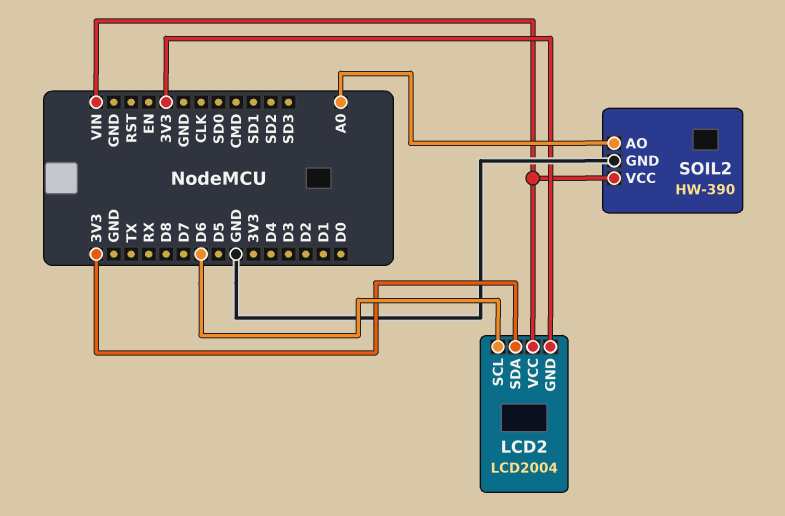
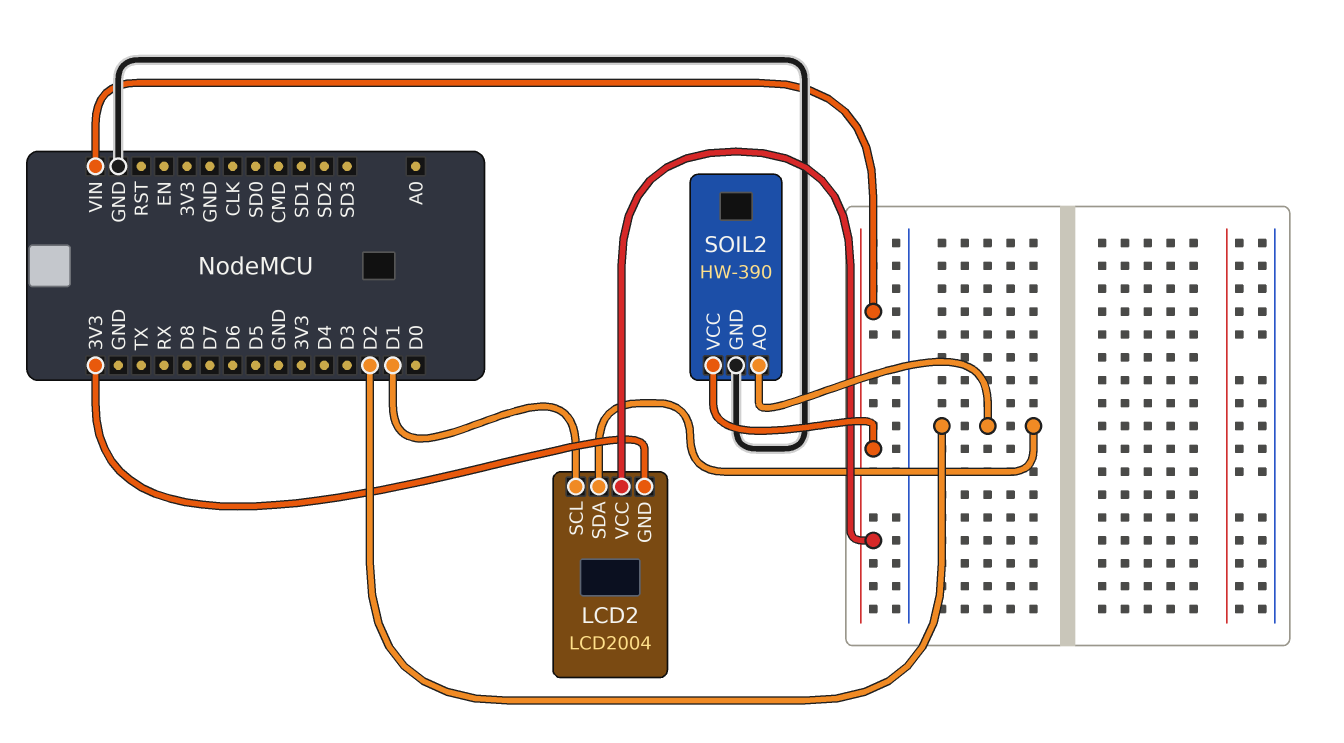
LCD2 pin SCL: D6 -> D1
LCD2 pin SDA: 3V3 -> D2
SOIL2 pin AO: A0 -> D2

